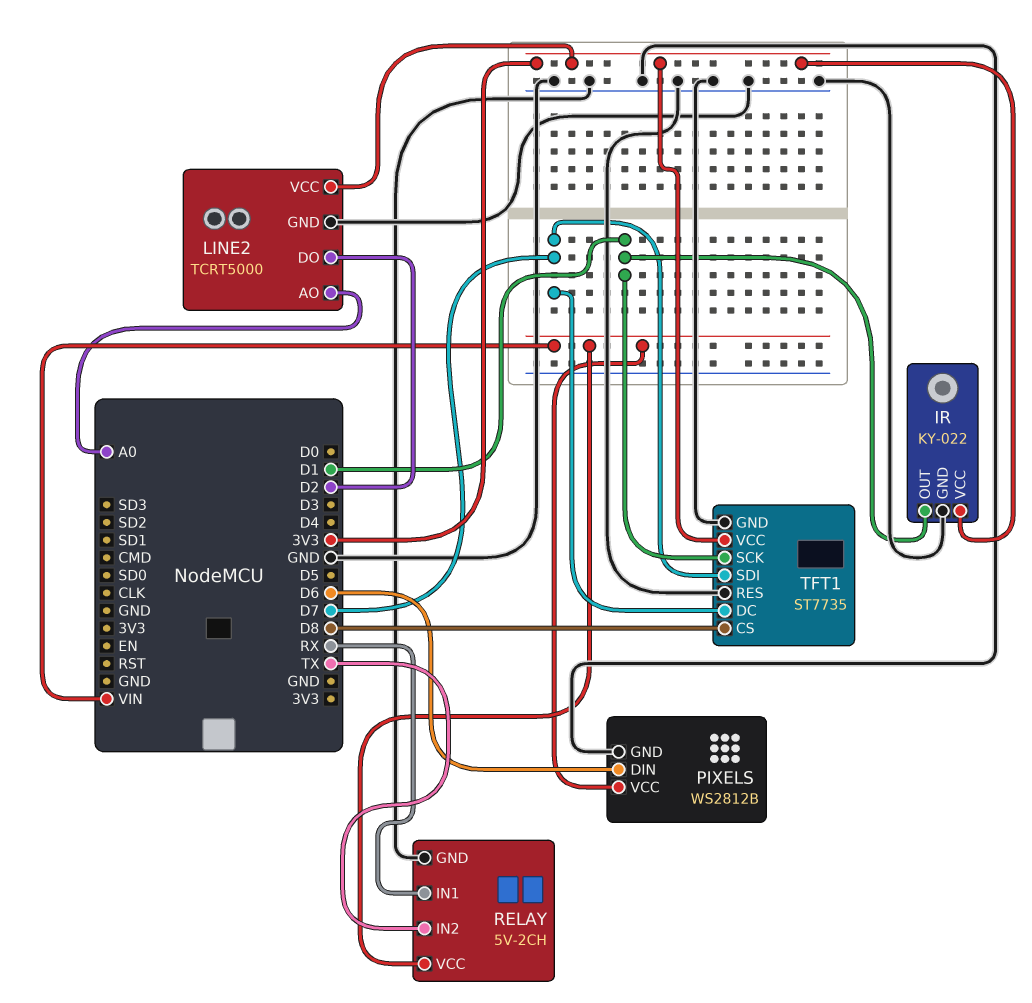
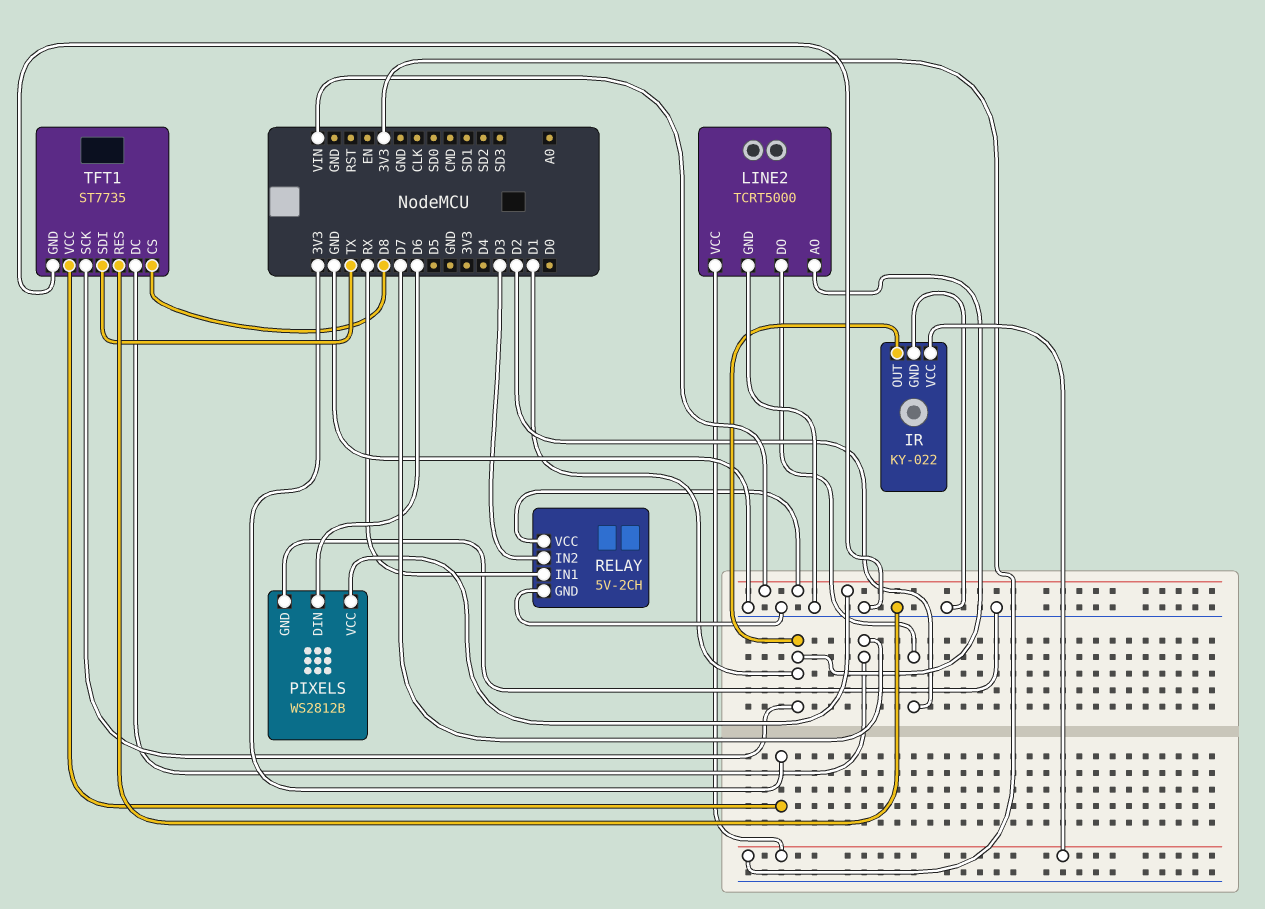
LINE2 pin AO: A0 -> D1
RELAY pin IN2: TX -> D3
TFT1 pin SDI: D7 -> TX

